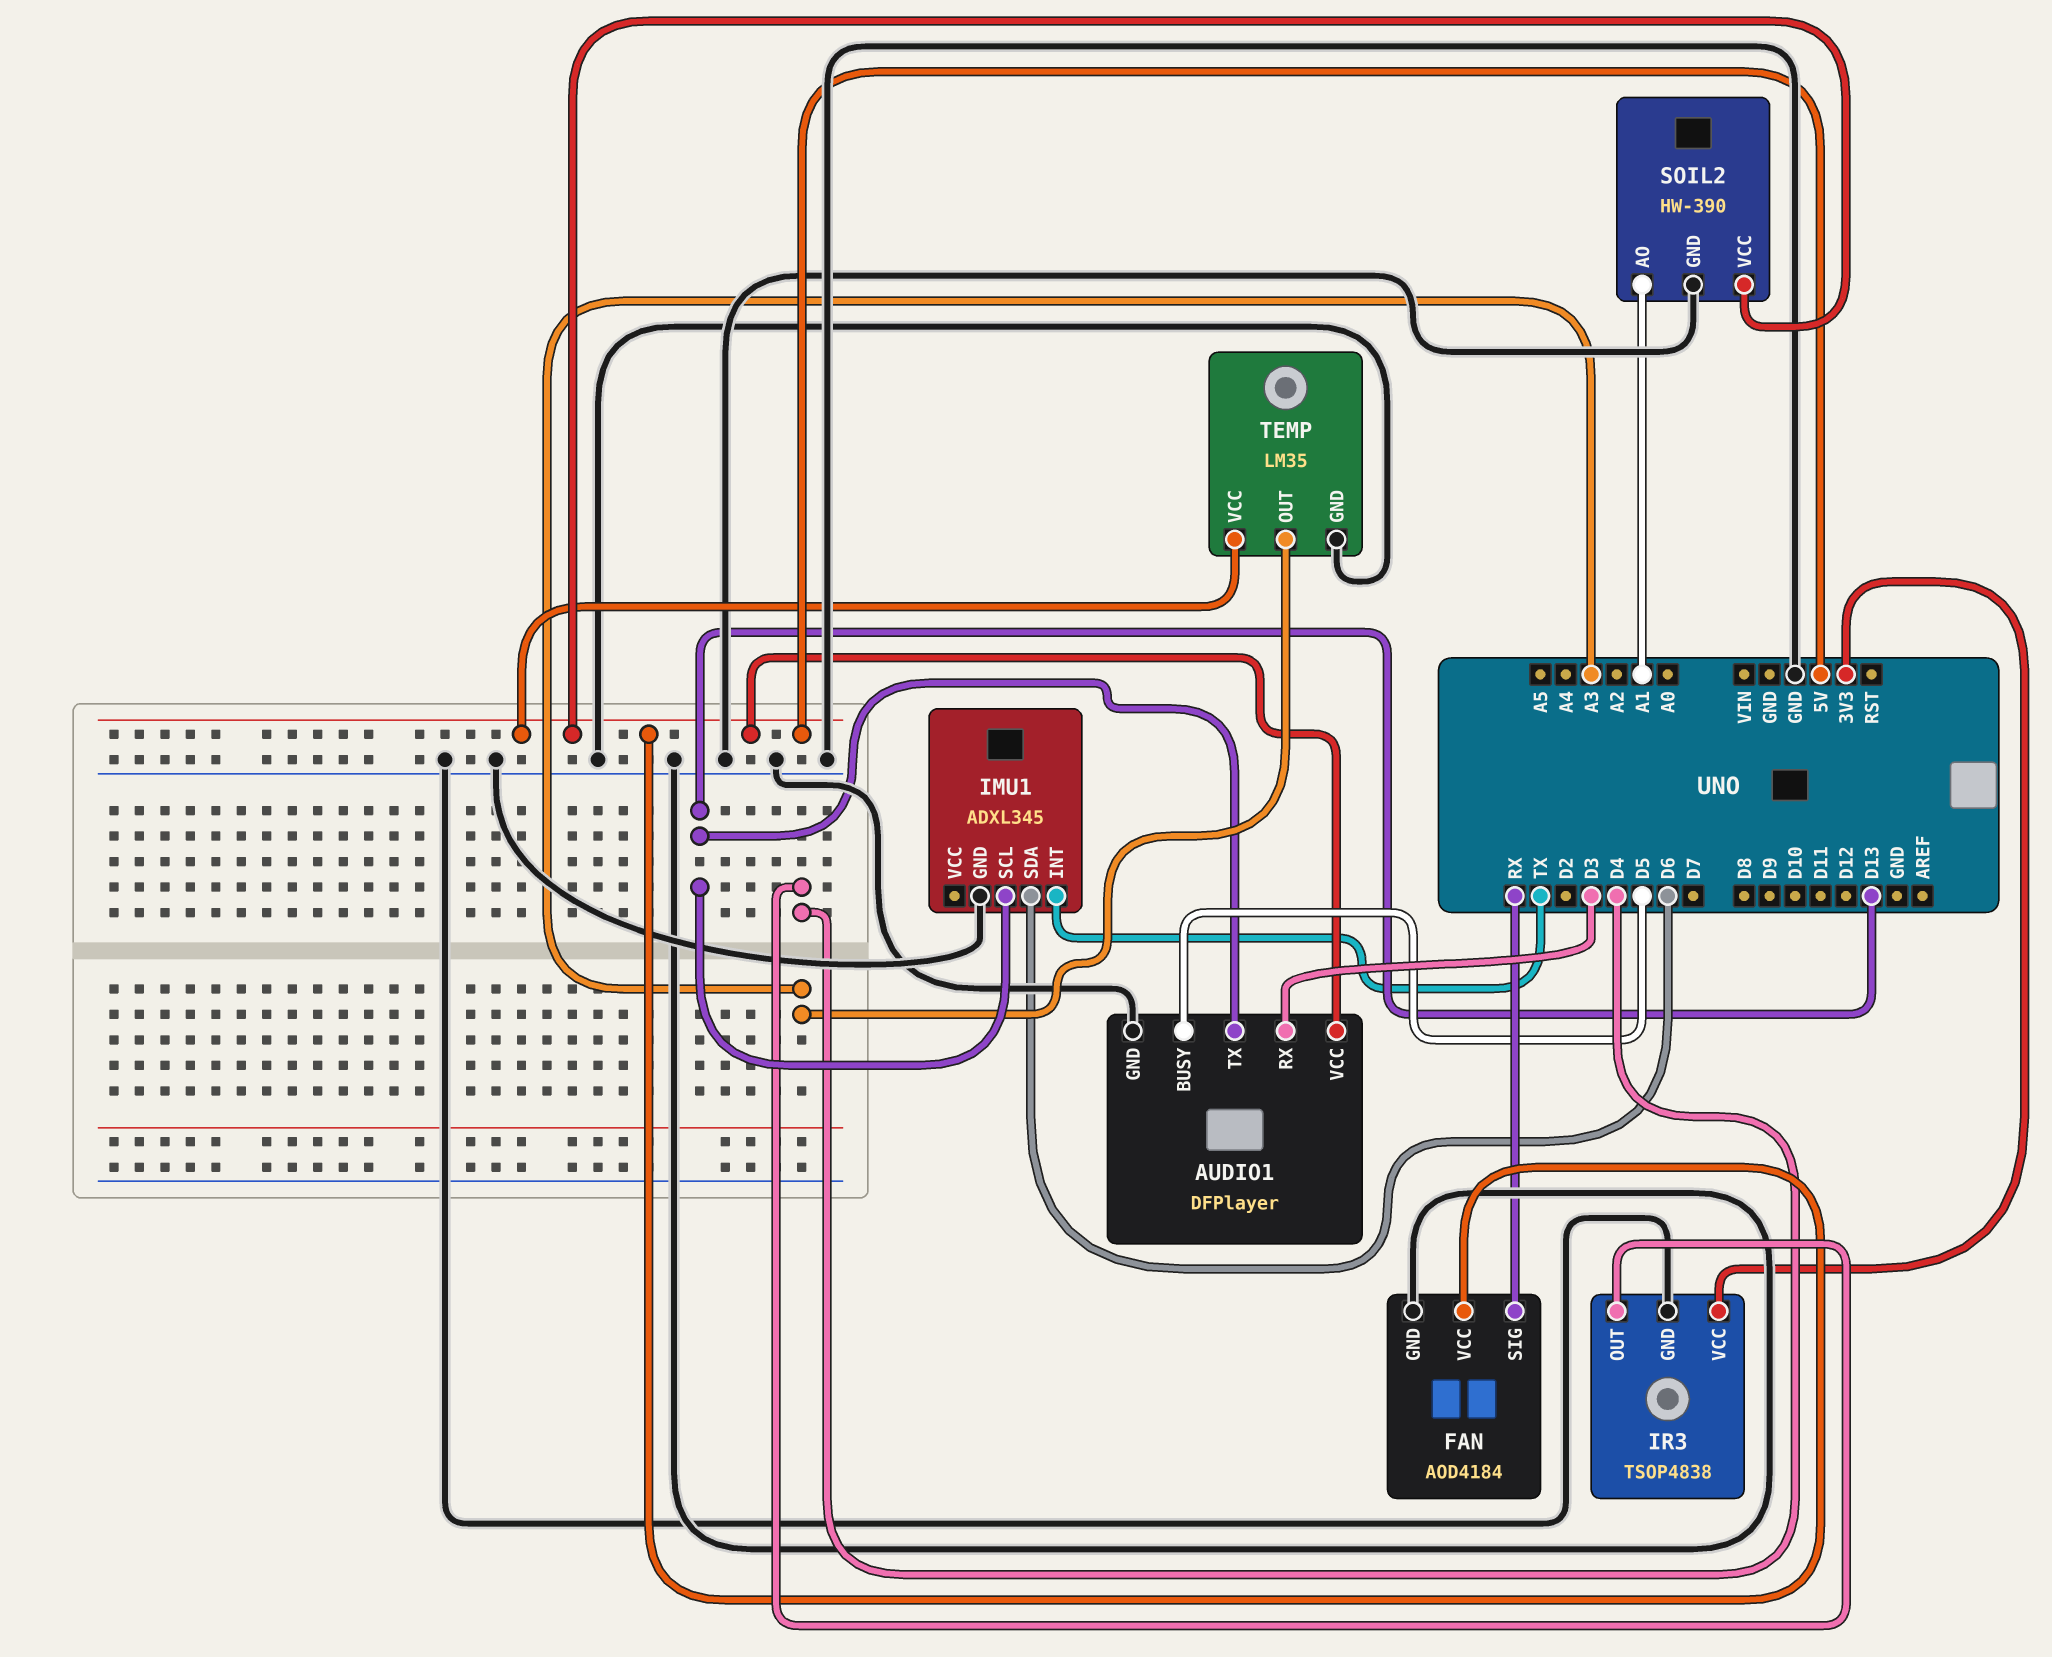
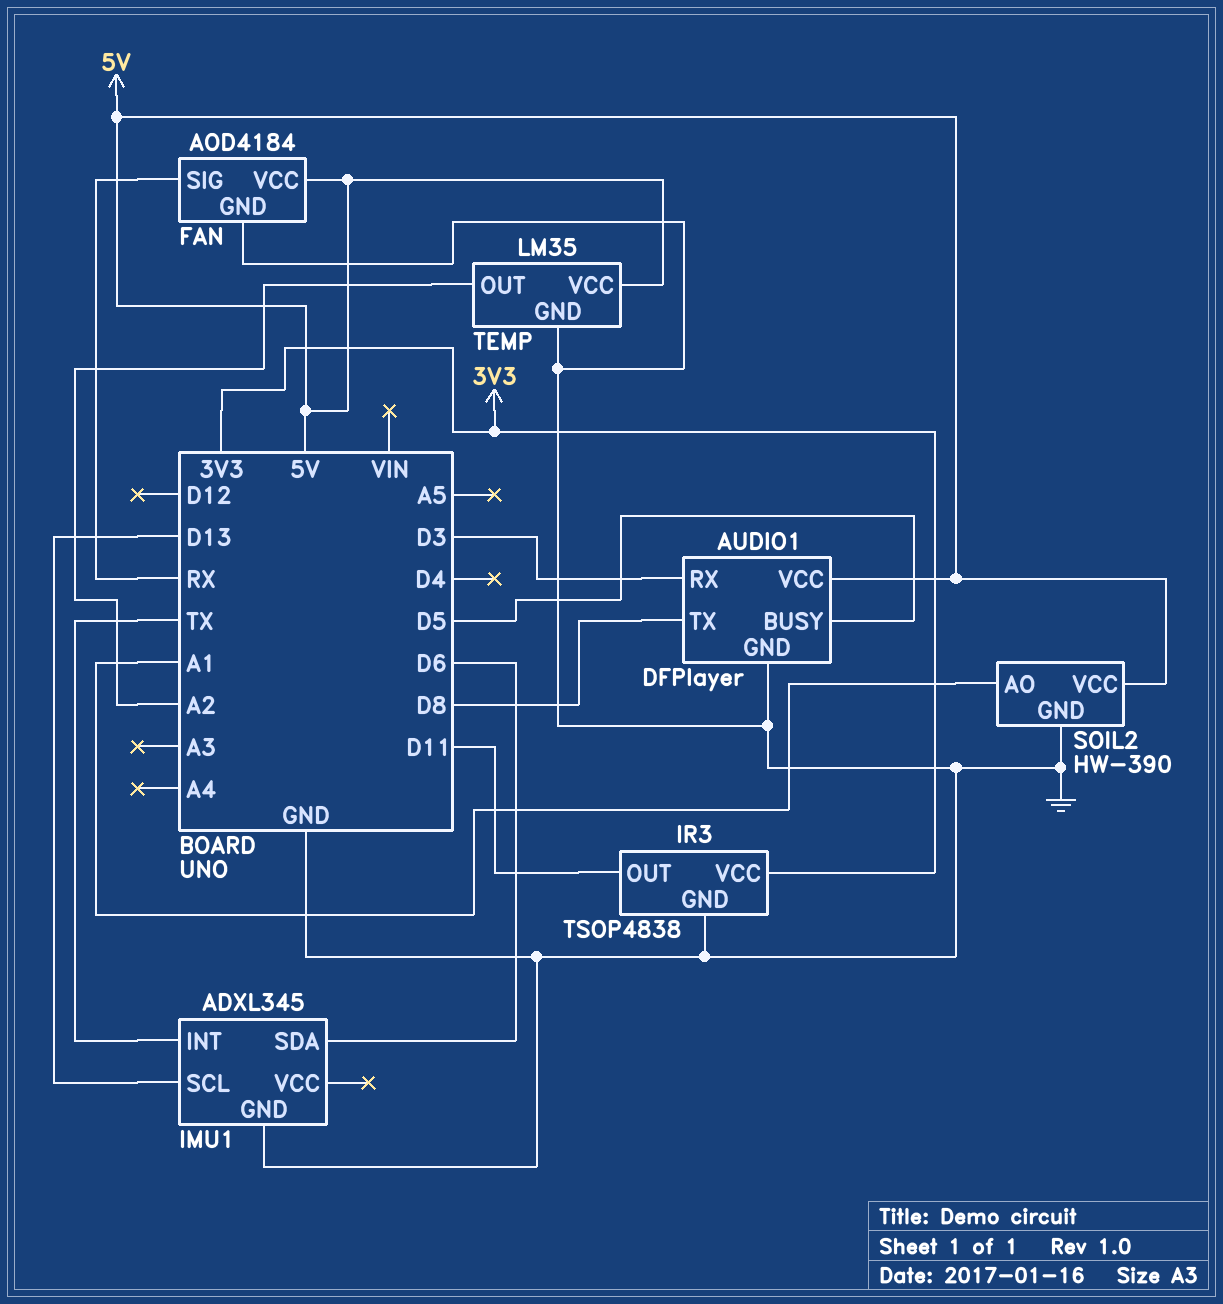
AUDIO1 pin TX: D13 -> D8
IR3 pin OUT: D4 -> D11
TEMP pin OUT: A3 -> A2

